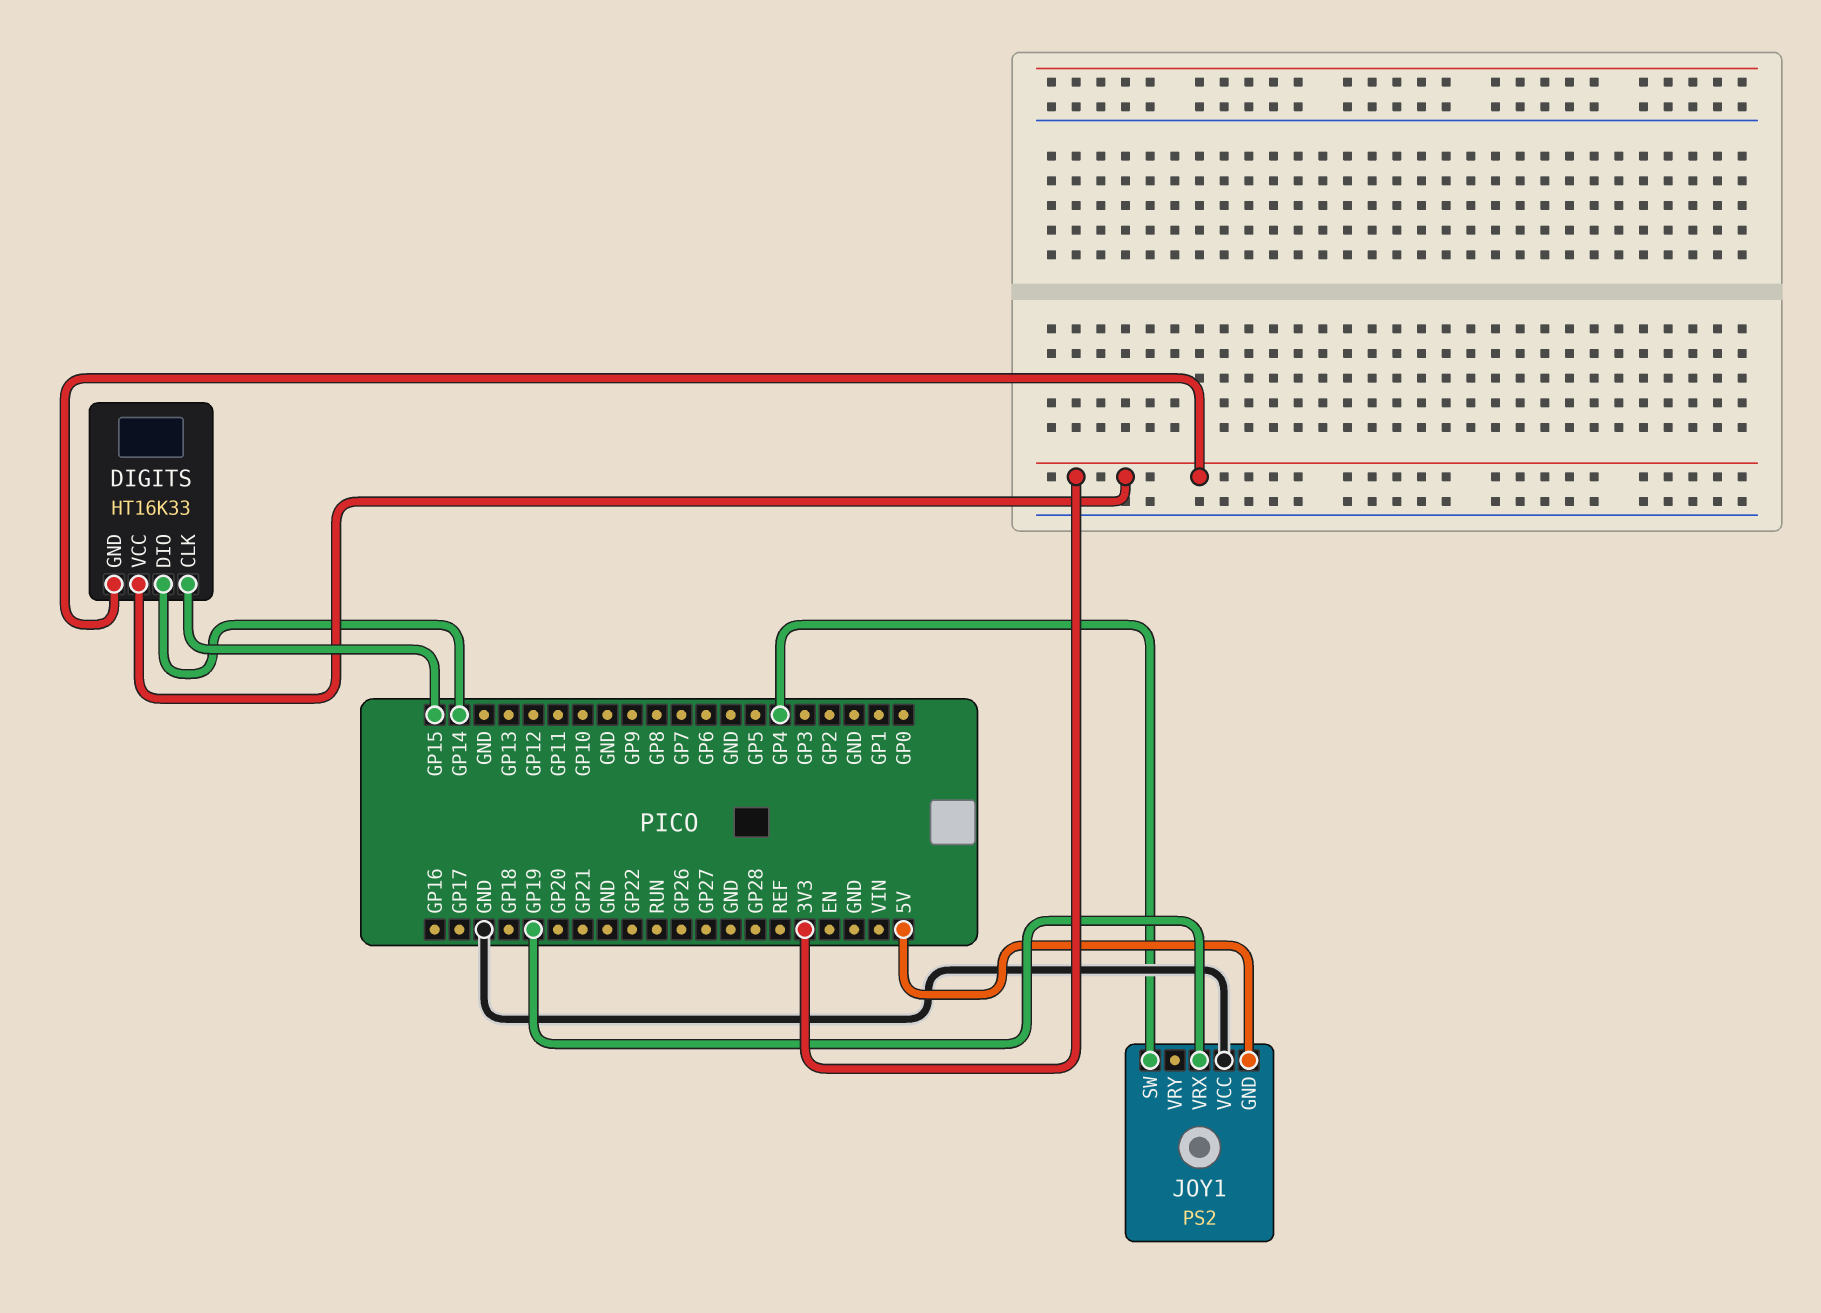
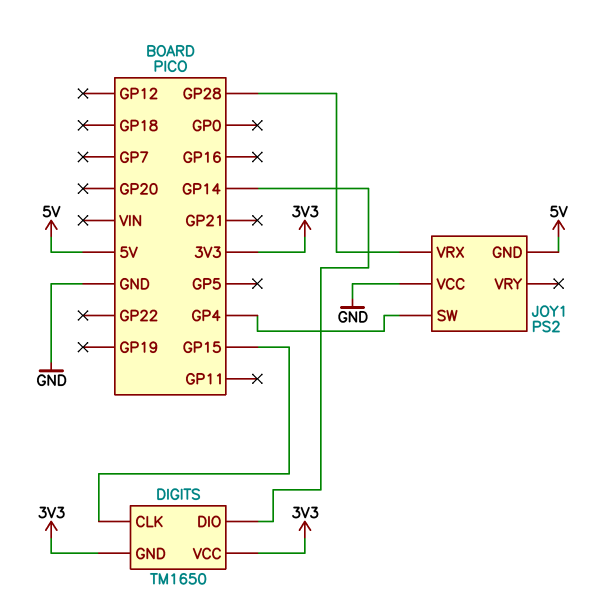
DIGITS: HT16K33 -> TM1650
JOY1 pin VRX: GP19 -> GP28

